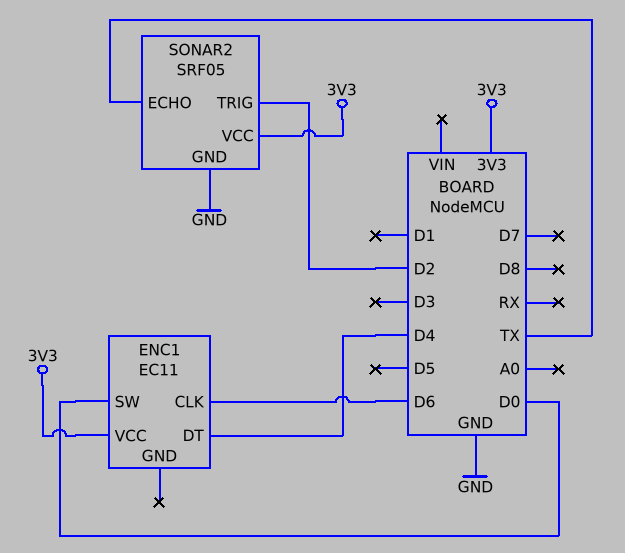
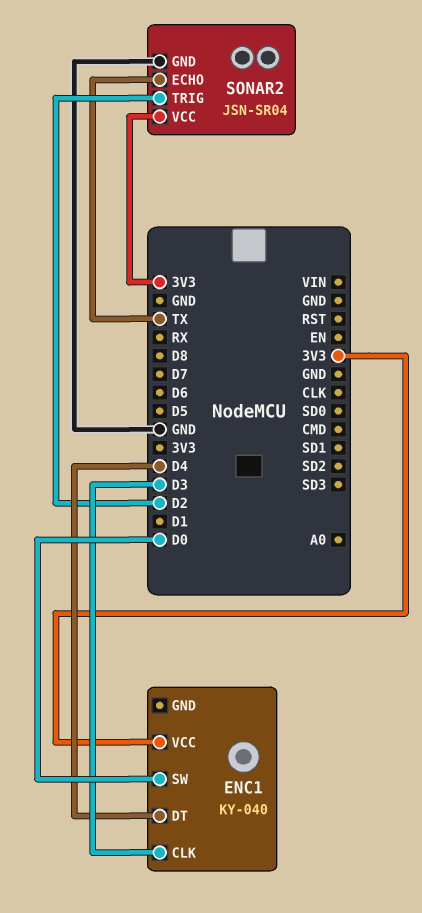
ENC1: EC11 -> KY-040
ENC1 pin CLK: D6 -> D3
SONAR2: SRF05 -> JSN-SR04

